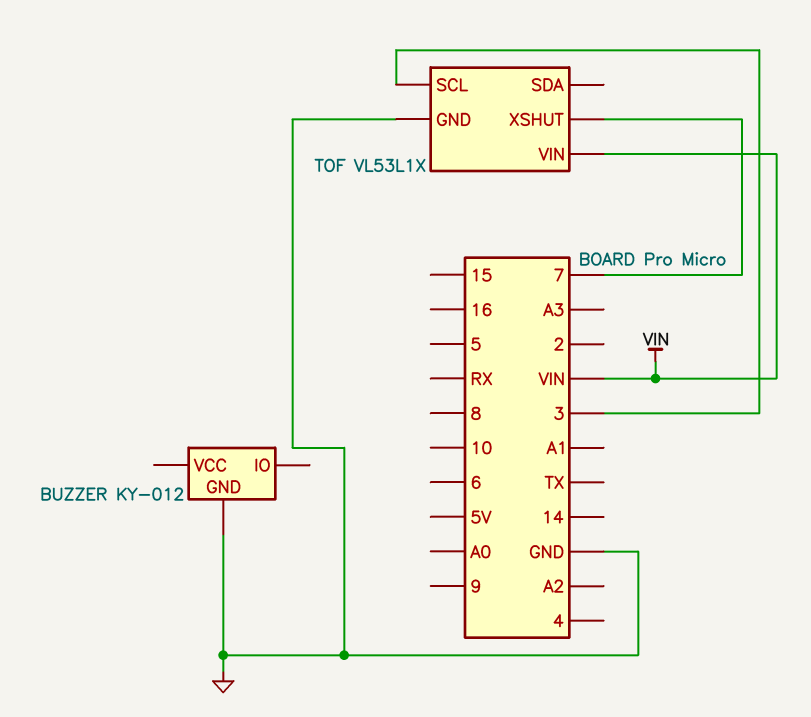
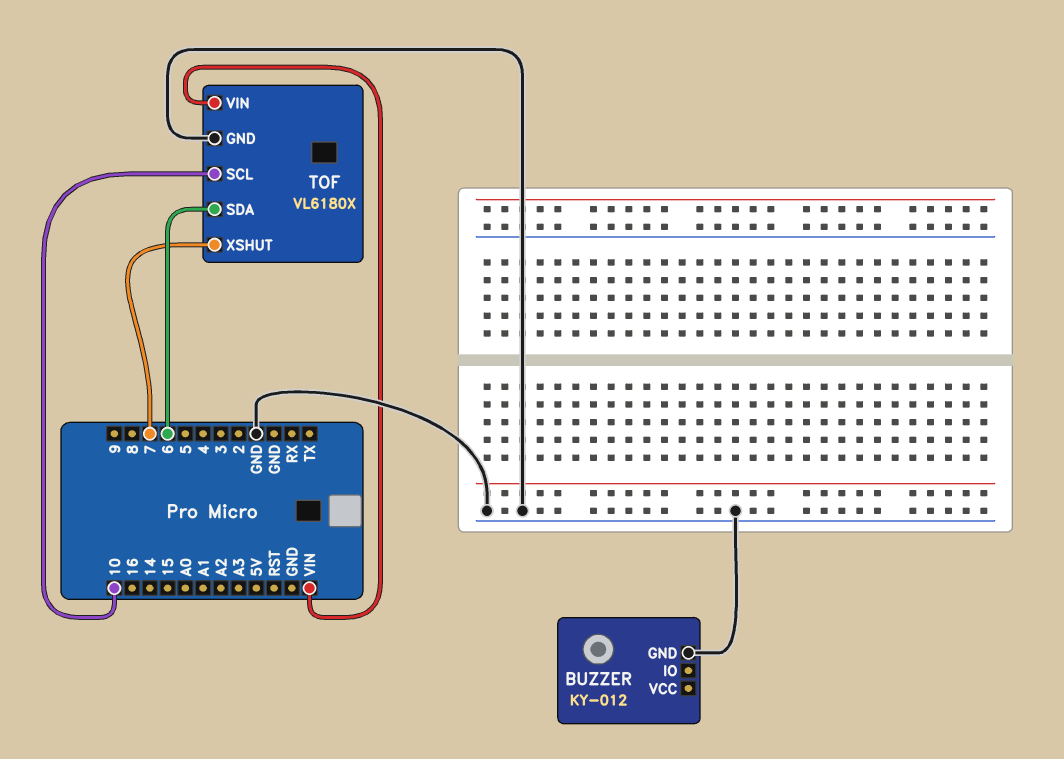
TOF: VL53L1X -> VL6180X
TOF pin SCL: 3 -> 10
TOF pin SDA: none -> 6

